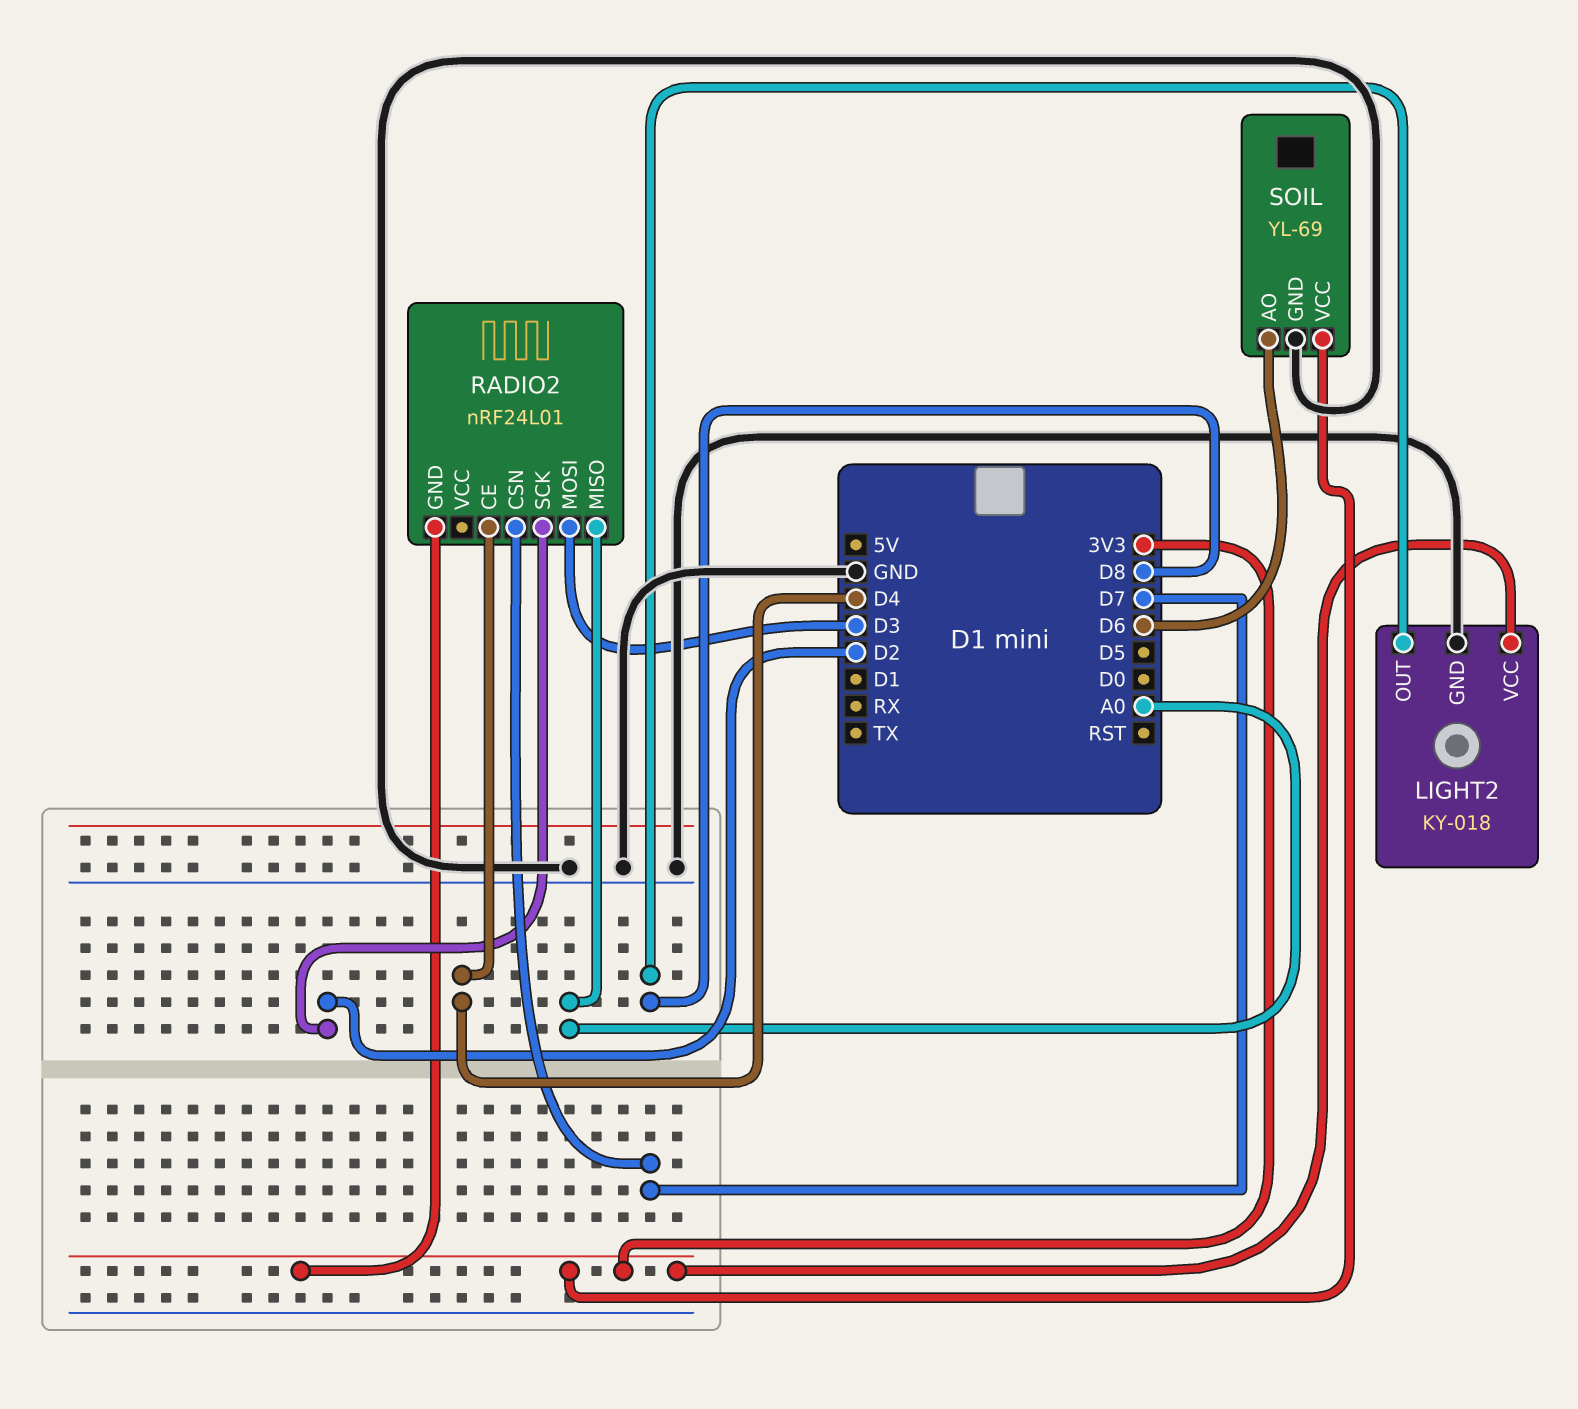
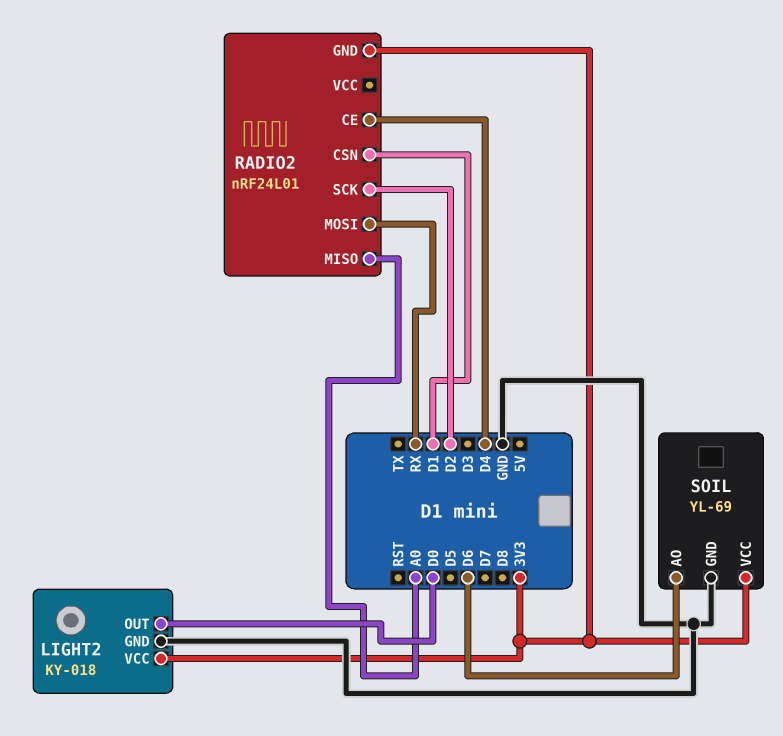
LIGHT2 pin OUT: D8 -> D0
RADIO2 pin CSN: D7 -> D1
RADIO2 pin MOSI: D3 -> RX

